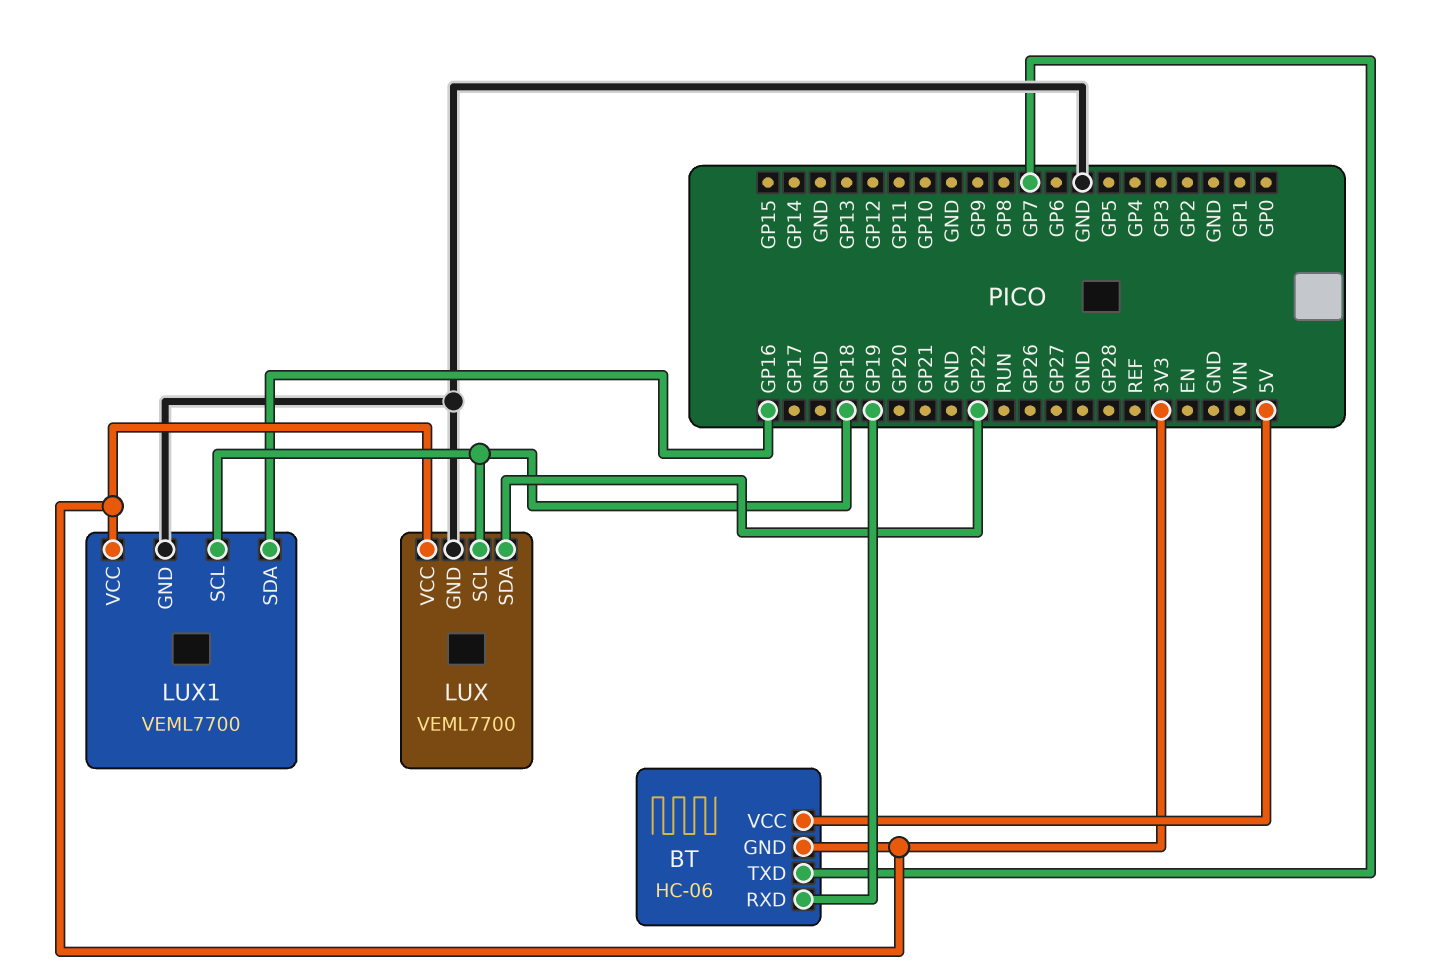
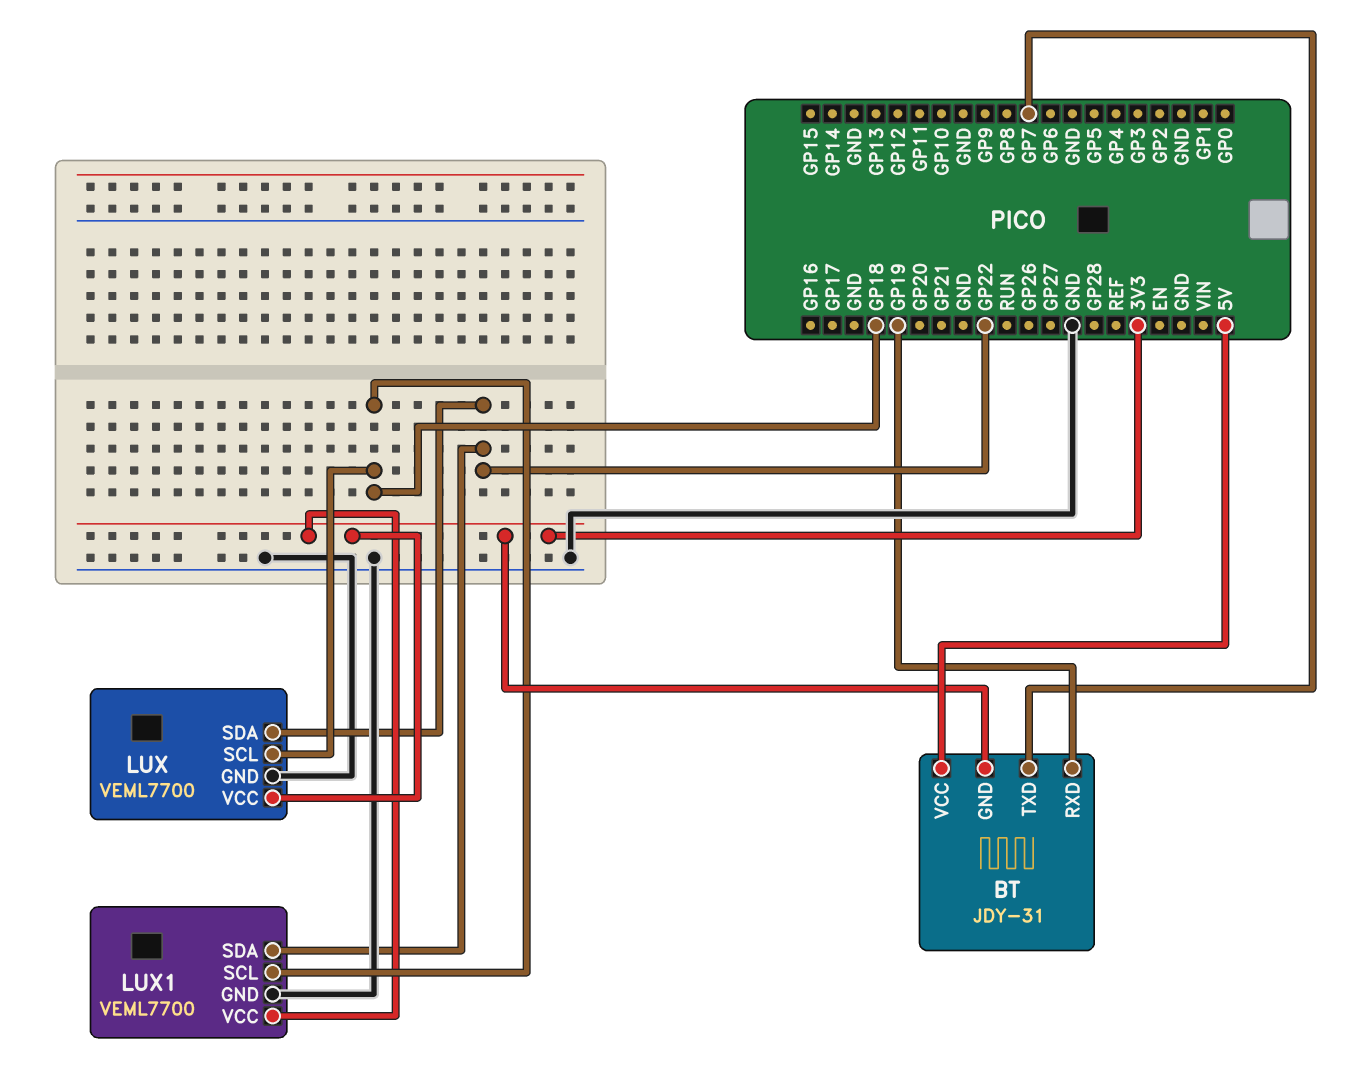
BT: HC-06 -> JDY-31
LUX1 pin SDA: GP16 -> GP22

